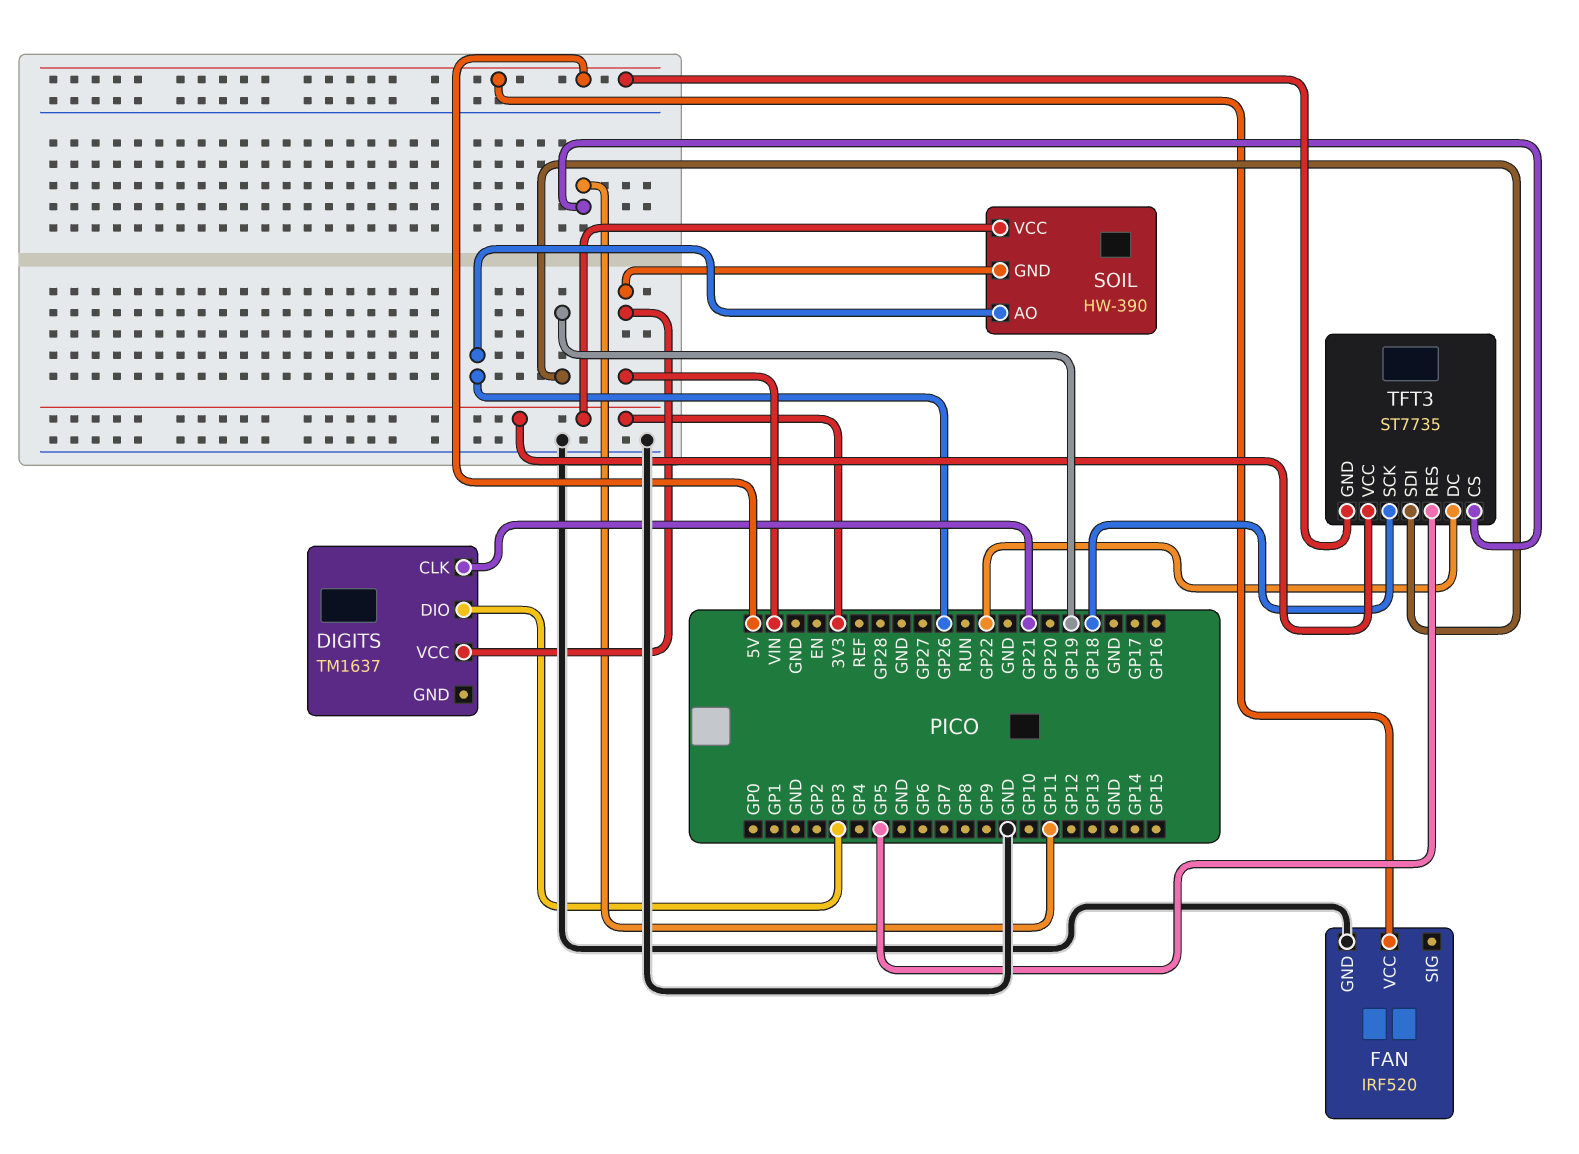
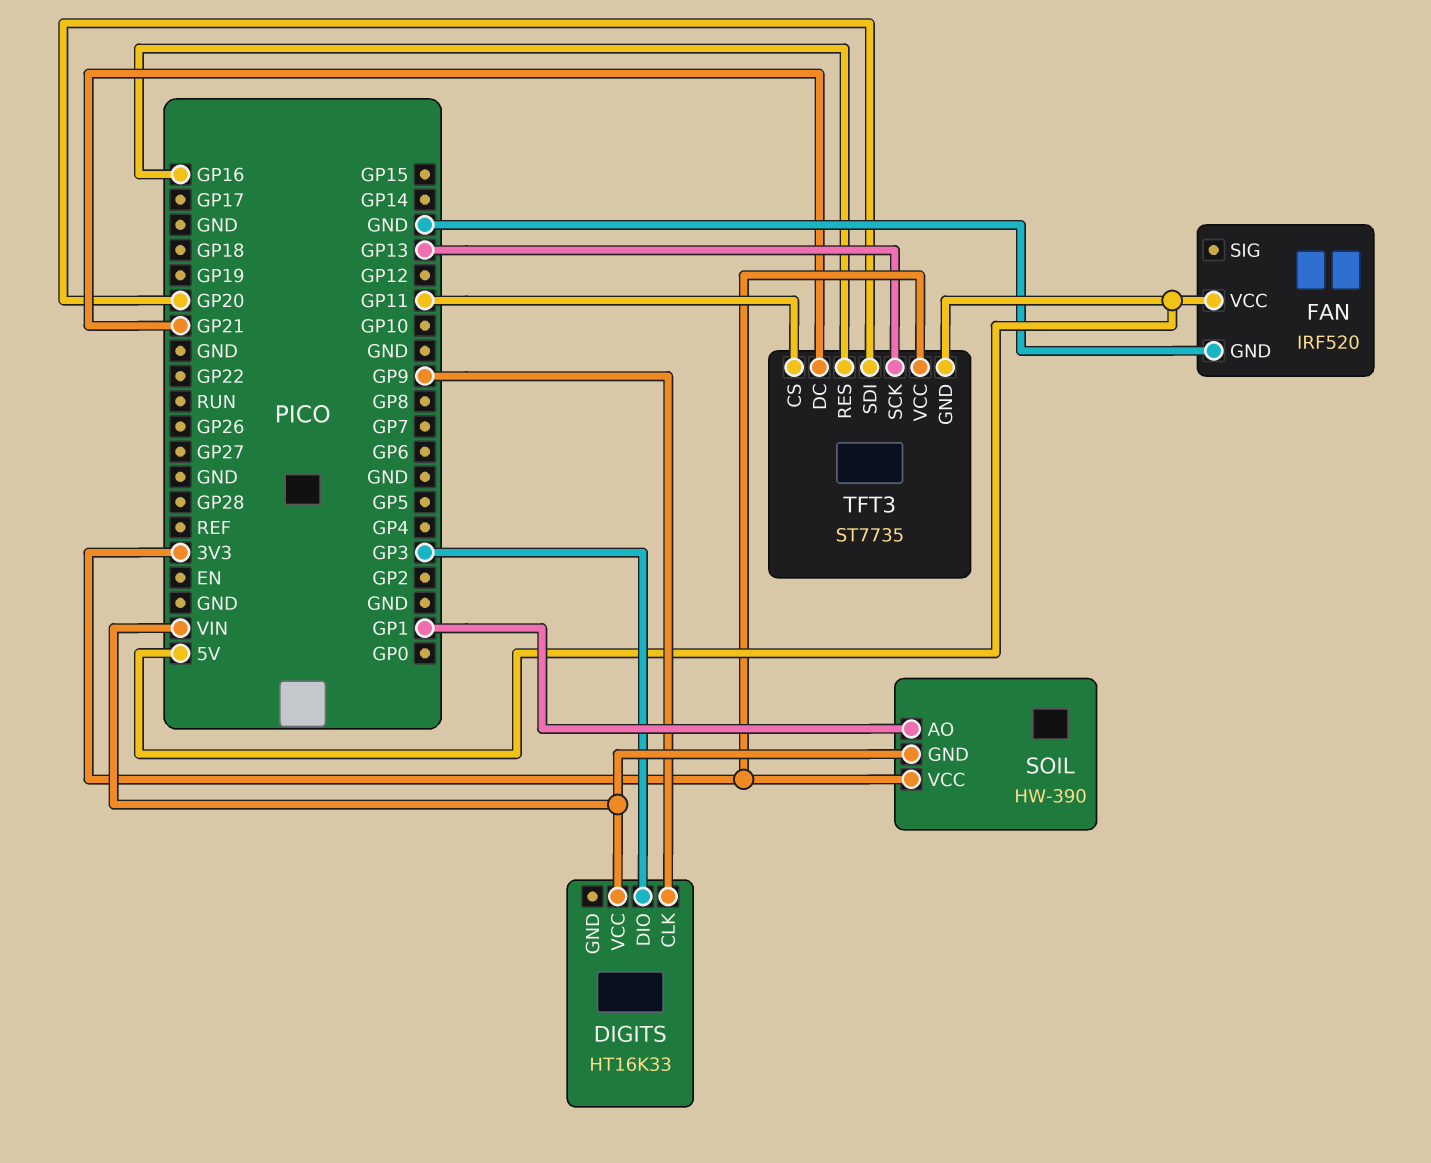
DIGITS: TM1637 -> HT16K33
DIGITS pin CLK: GP21 -> GP9
SOIL pin AO: GP26 -> GP1
TFT3 pin DC: GP22 -> GP21
TFT3 pin RES: GP5 -> GP16
TFT3 pin SCK: GP18 -> GP13
TFT3 pin SDI: GP19 -> GP20

